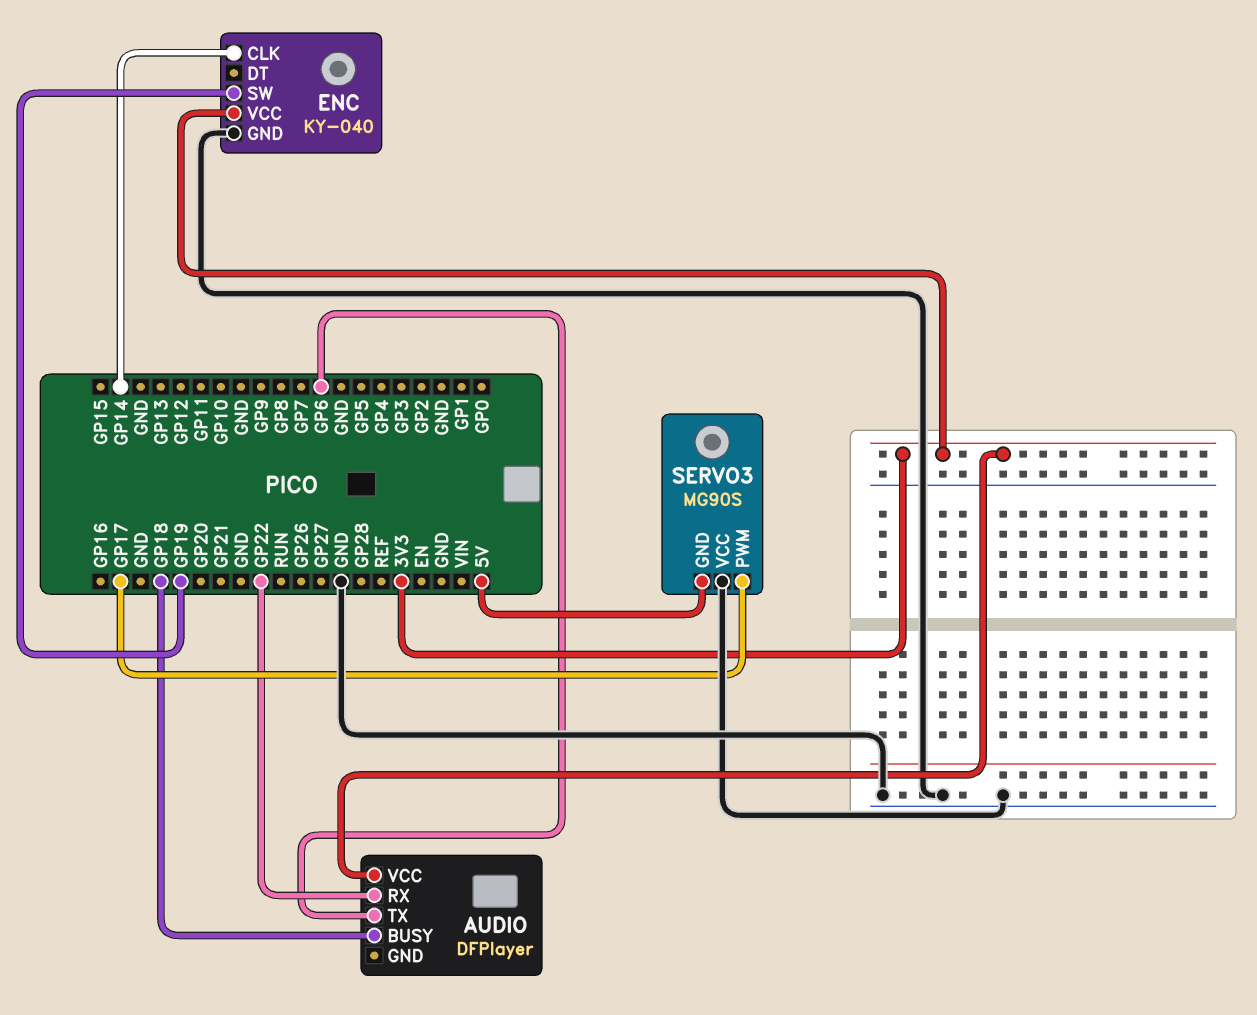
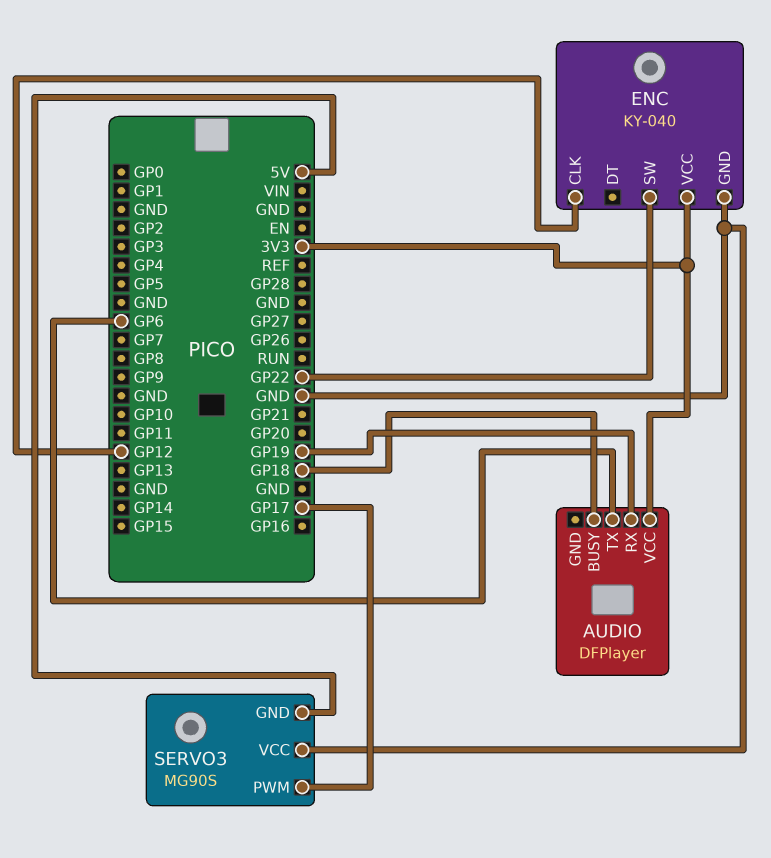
AUDIO pin RX: GP22 -> GP19
ENC pin CLK: GP14 -> GP12
ENC pin SW: GP19 -> GP22

